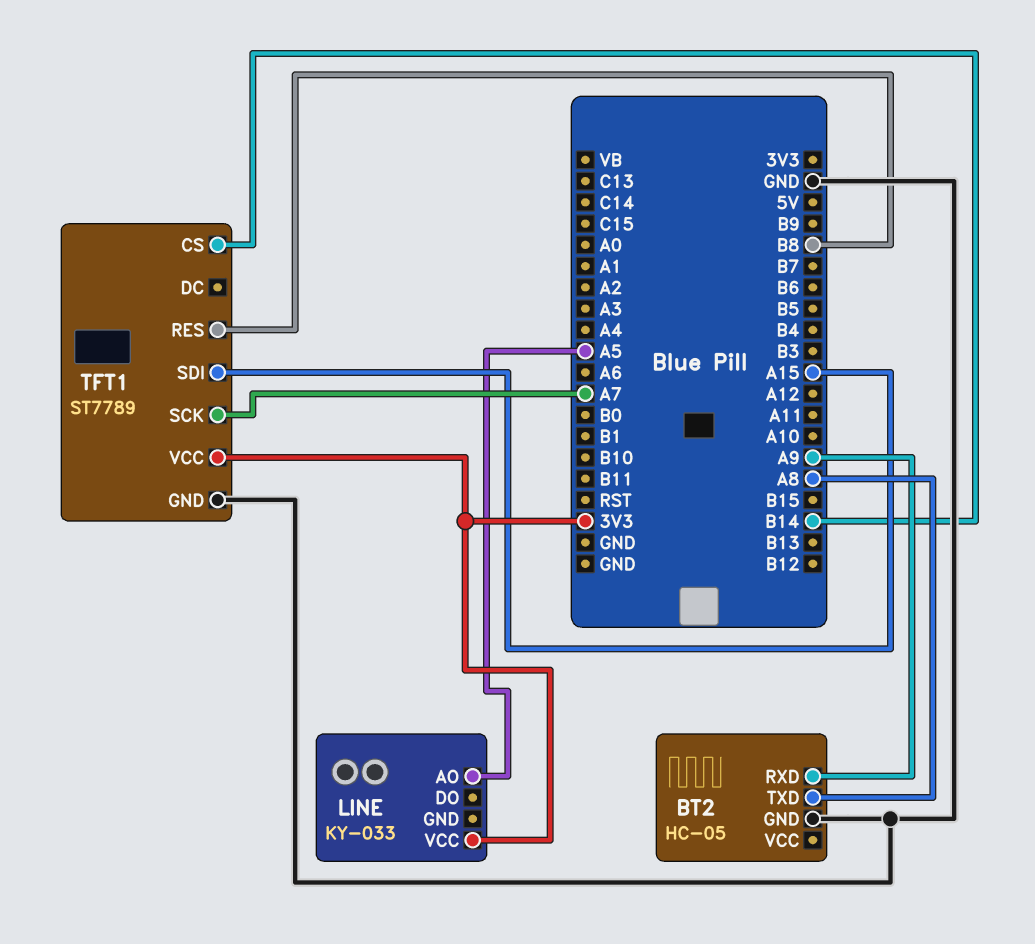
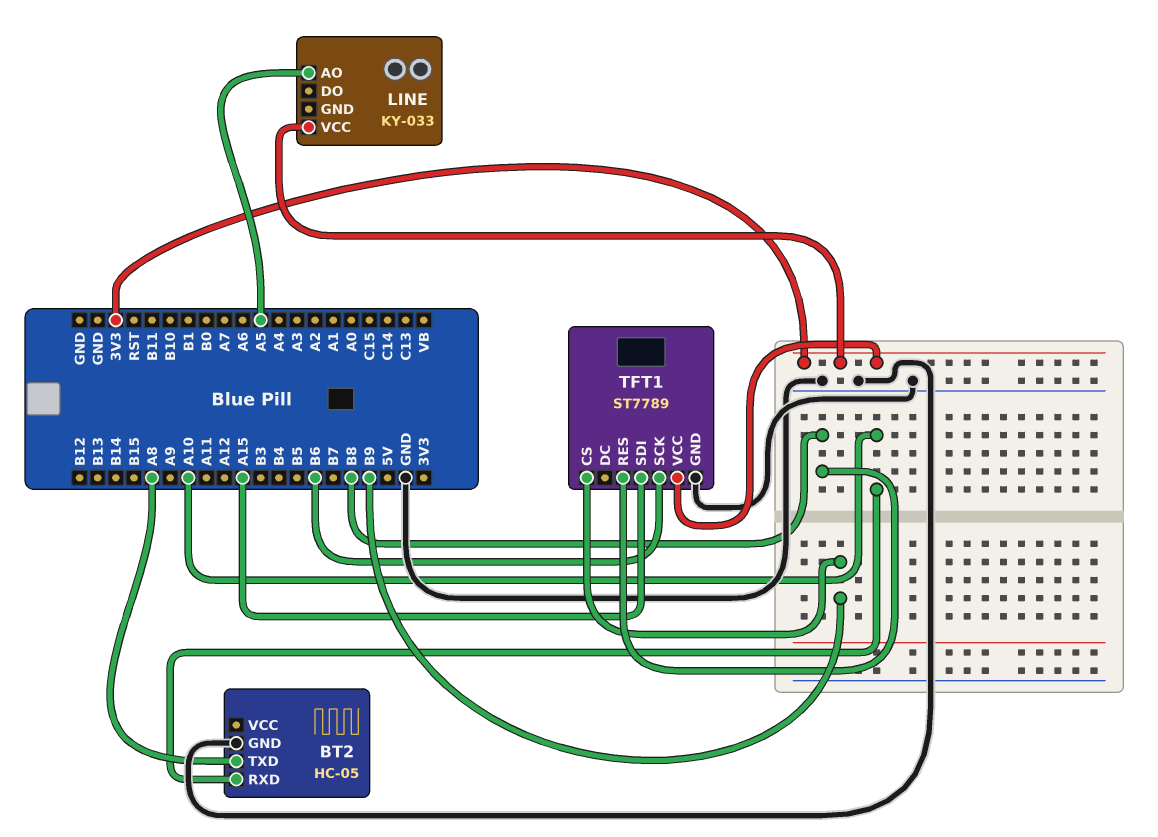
BT2 pin RXD: A9 -> A10
TFT1 pin CS: B14 -> B9
TFT1 pin SCK: A7 -> B6

